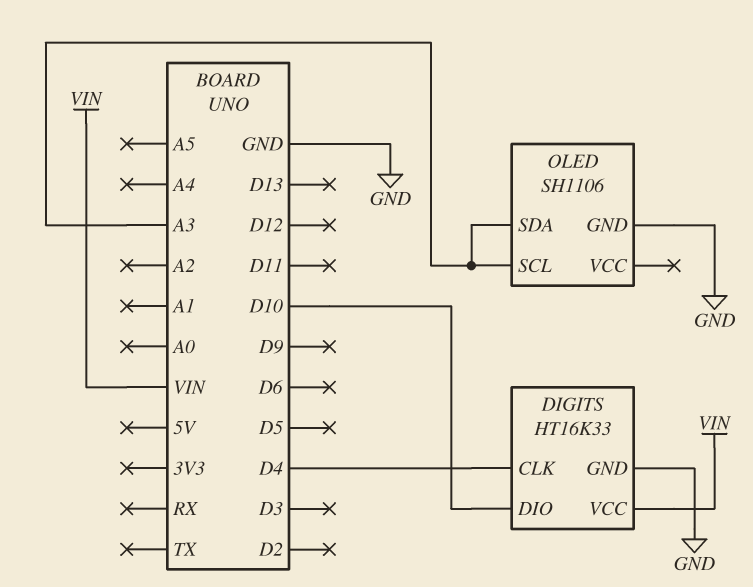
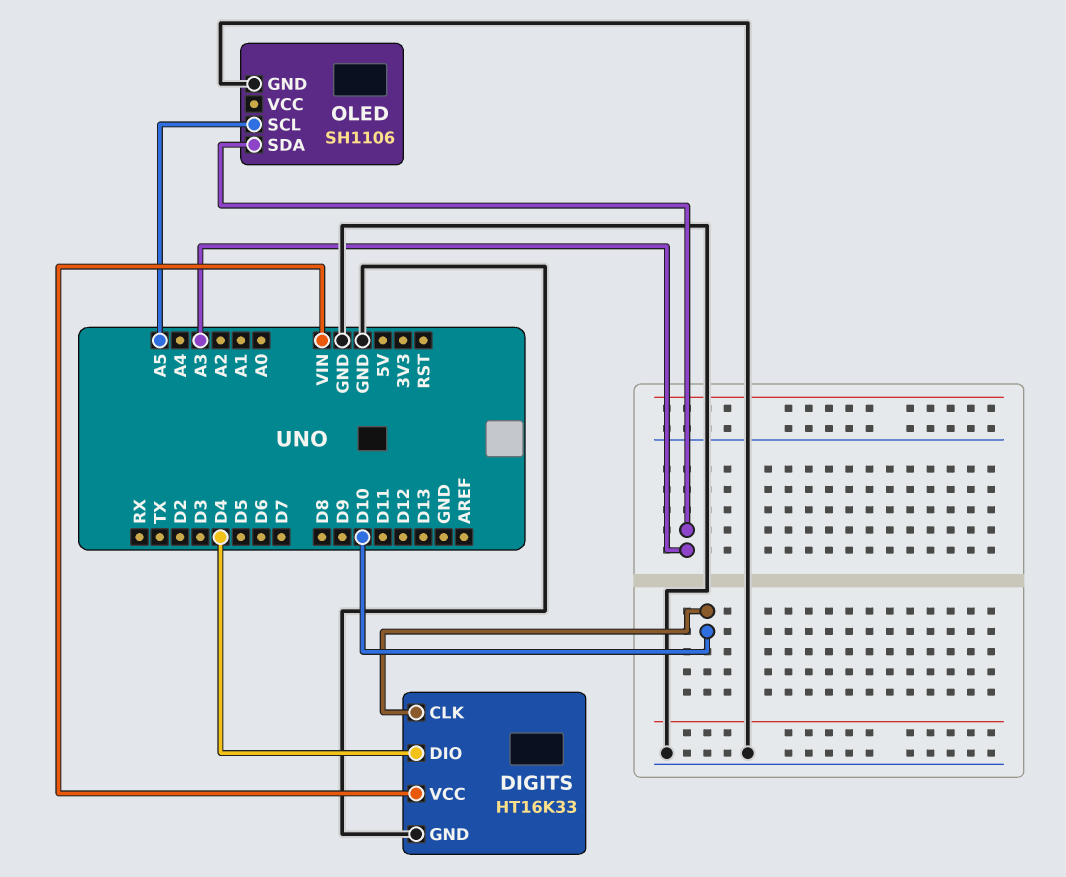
DIGITS pin CLK: D4 -> D10
DIGITS pin DIO: D10 -> D4
OLED pin SCL: A3 -> A5

